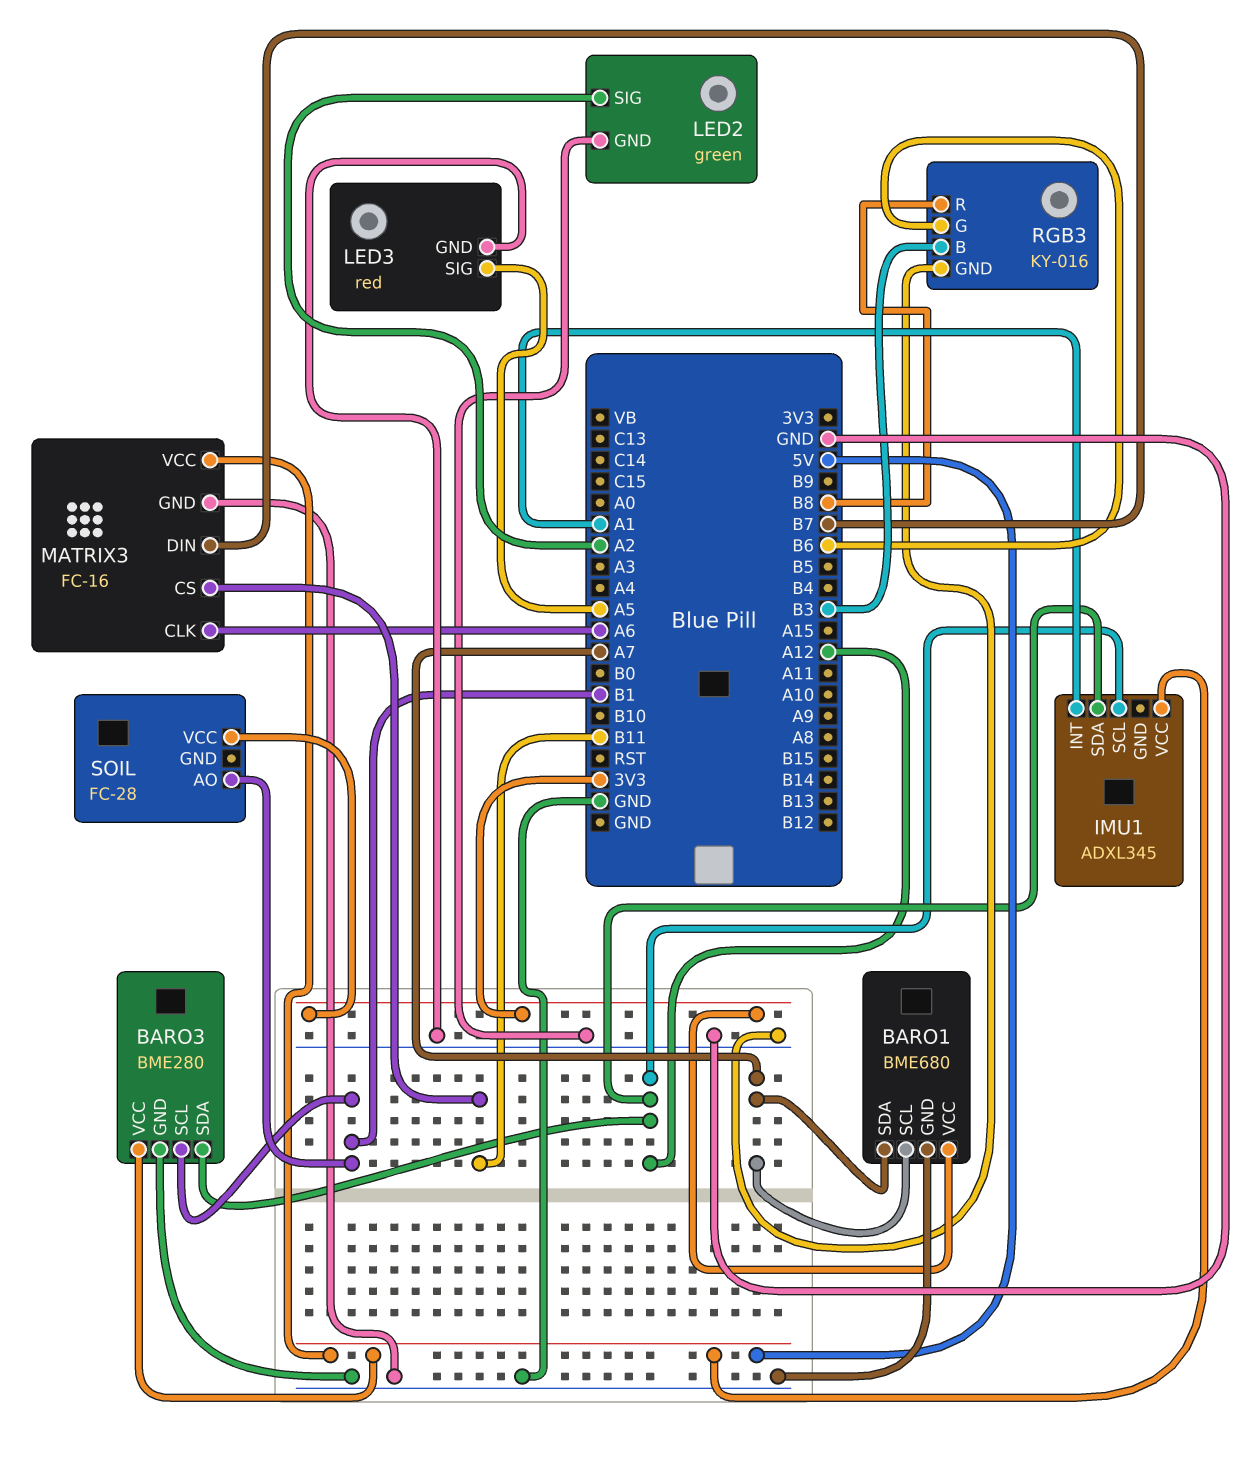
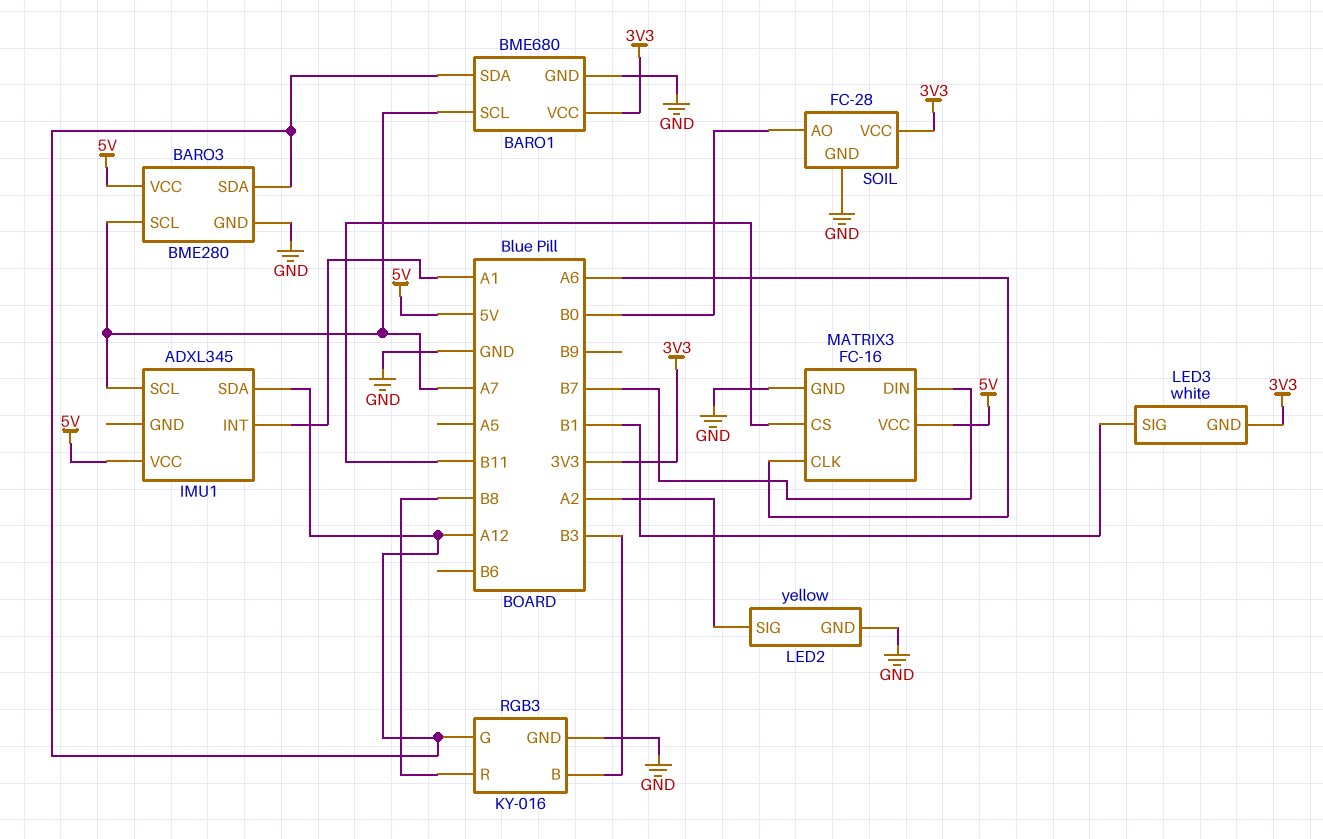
BARO1 pin SDA: A7 -> A12
BARO3 pin SCL: B1 -> A7
IMU1 pin SCL: A12 -> A7
LED2: green -> yellow
LED3: red -> white
LED3 pin GND: GND -> 3V3
LED3 pin SIG: A5 -> B1
RGB3 pin G: B6 -> A12
SOIL pin AO: B1 -> B0
SOIL pin GND: none -> GND

